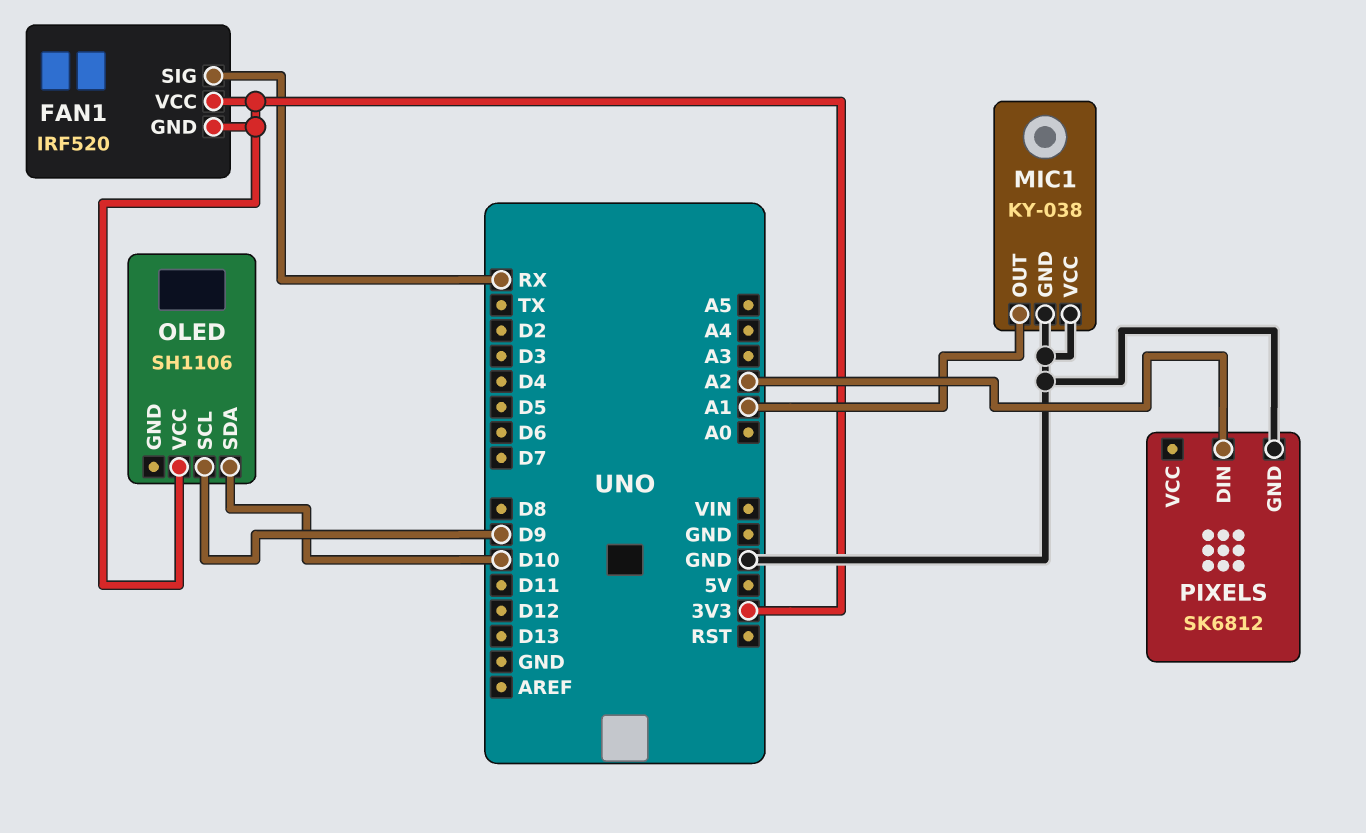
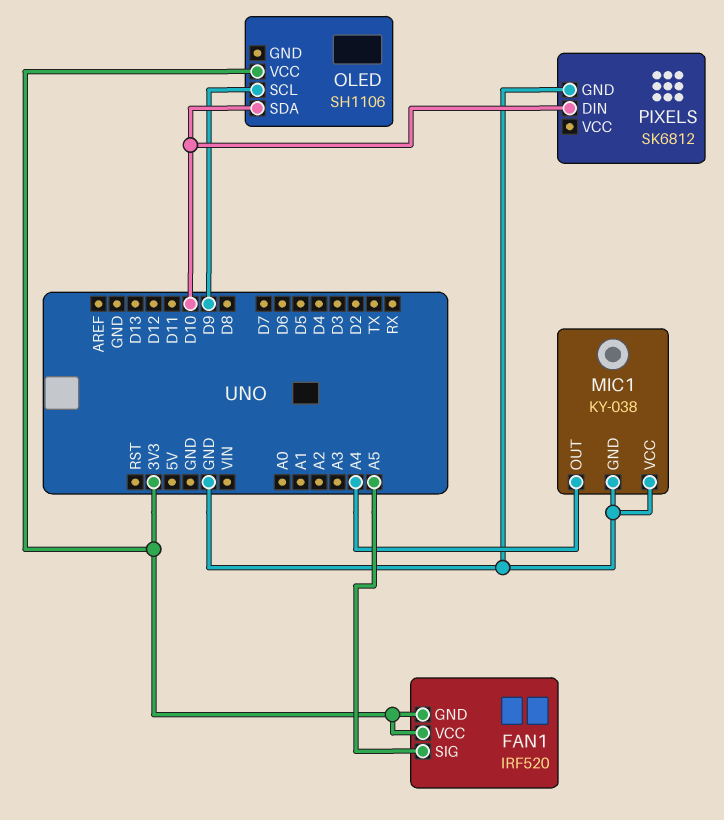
FAN1 pin SIG: RX -> A5
MIC1 pin OUT: A1 -> A4
PIXELS pin DIN: A2 -> D10

